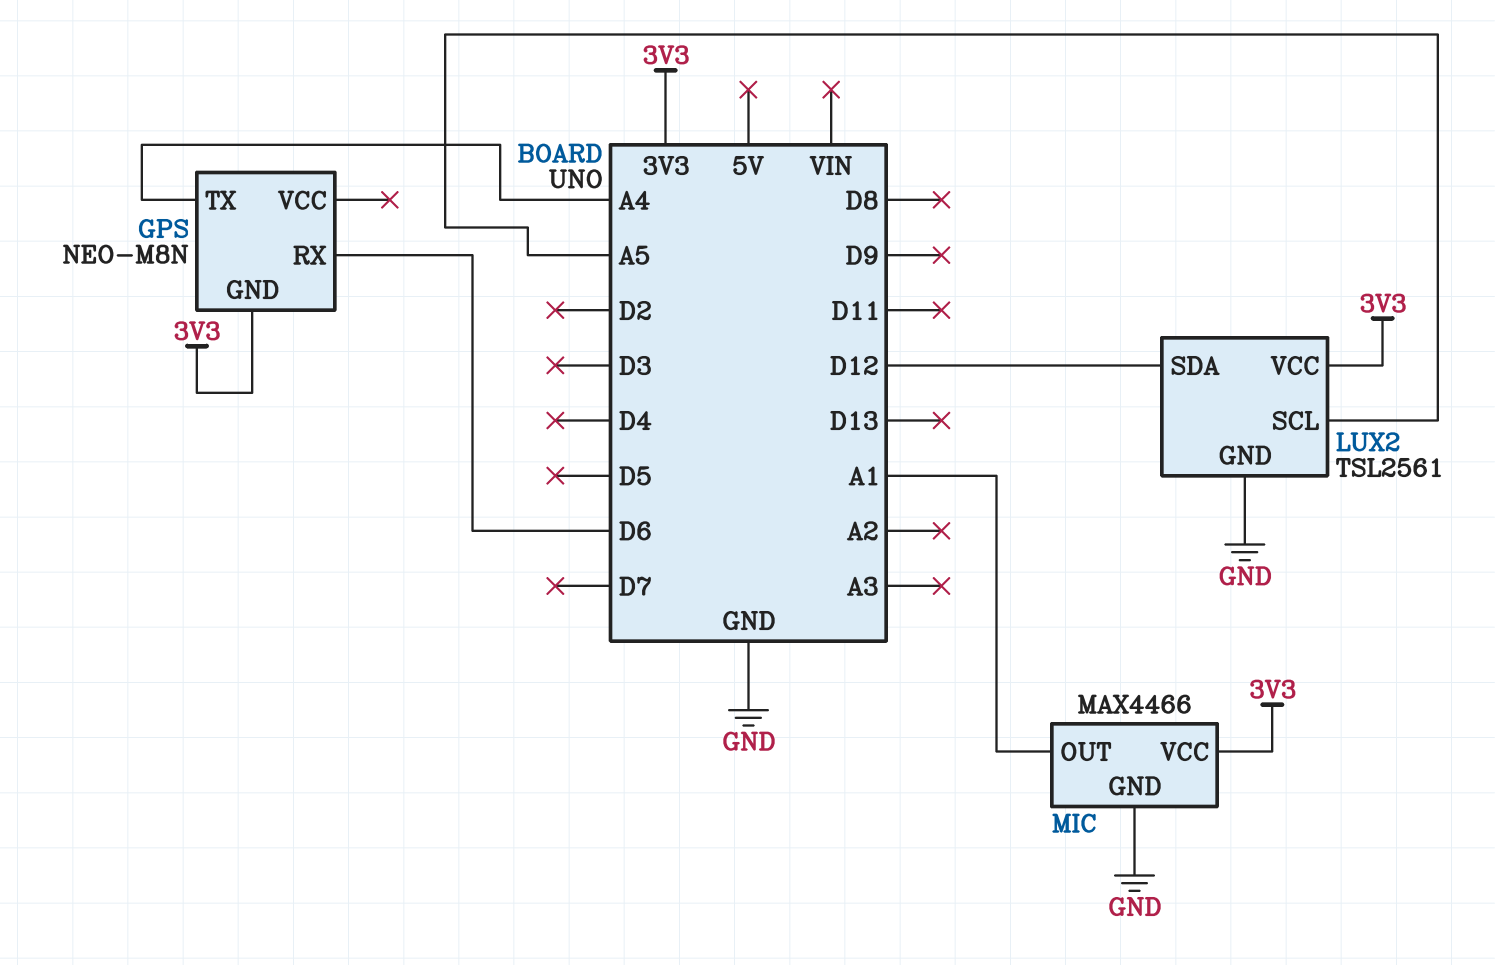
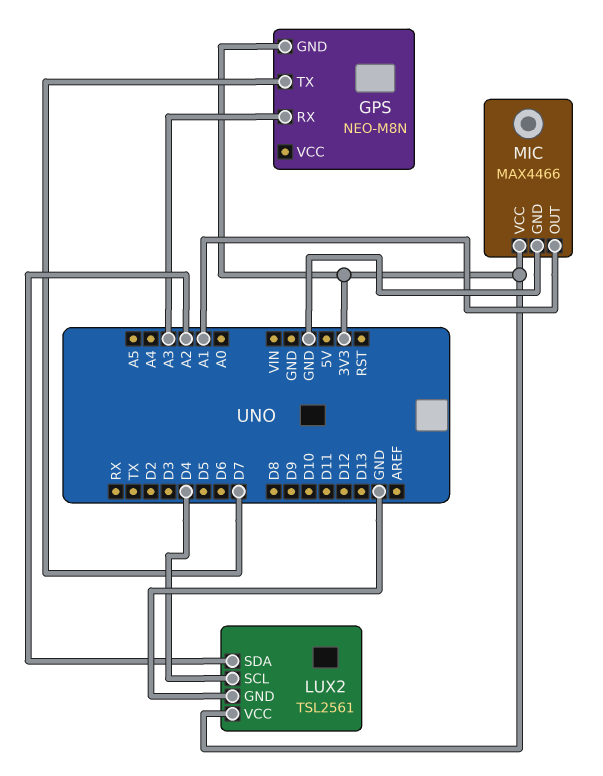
GPS pin RX: D6 -> A3
GPS pin TX: A4 -> D7
LUX2 pin SCL: A5 -> D4
LUX2 pin SDA: D12 -> A2

